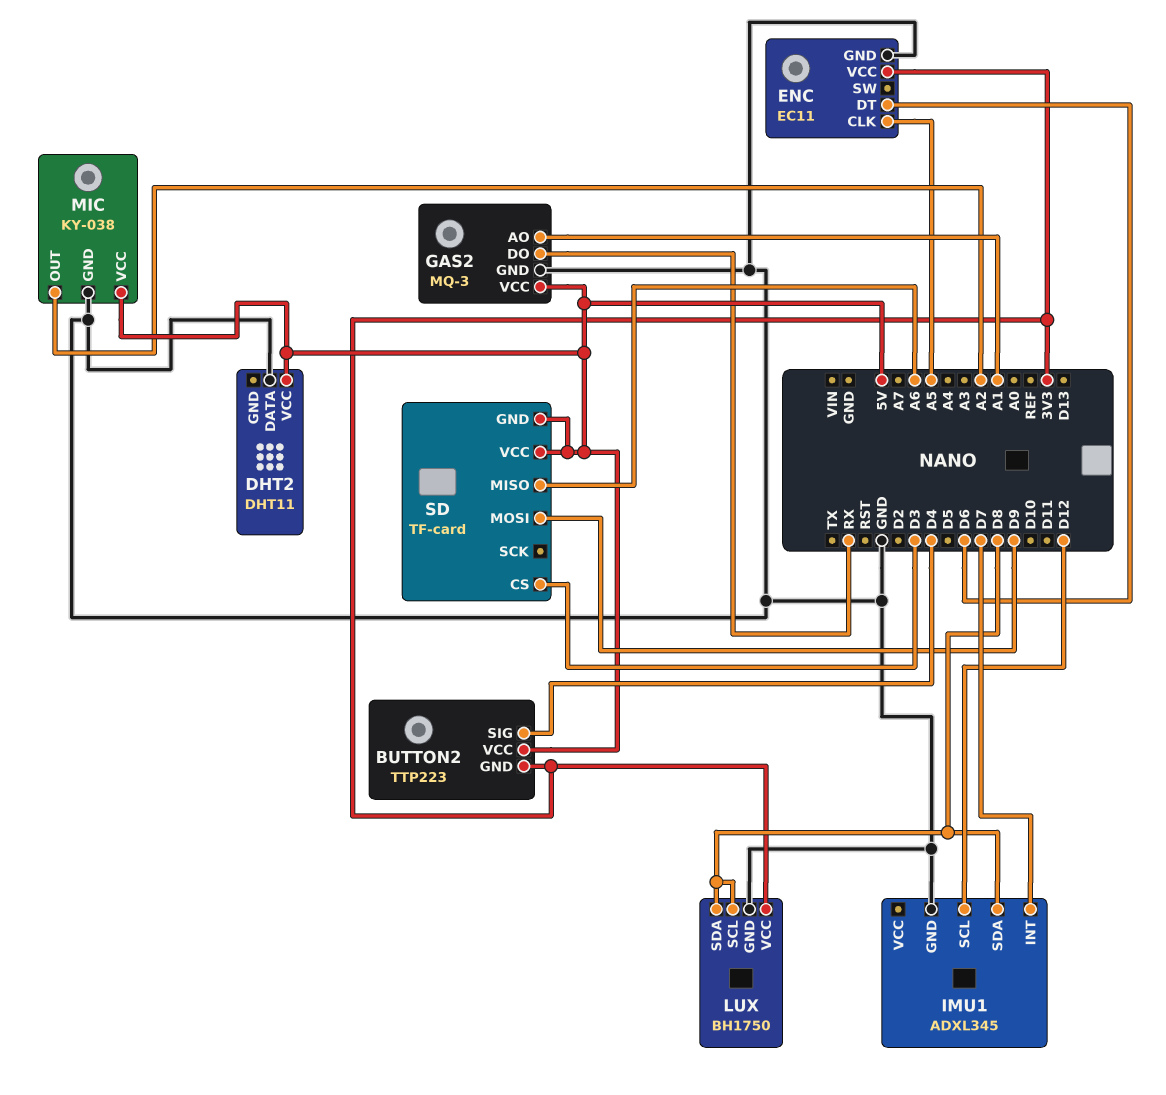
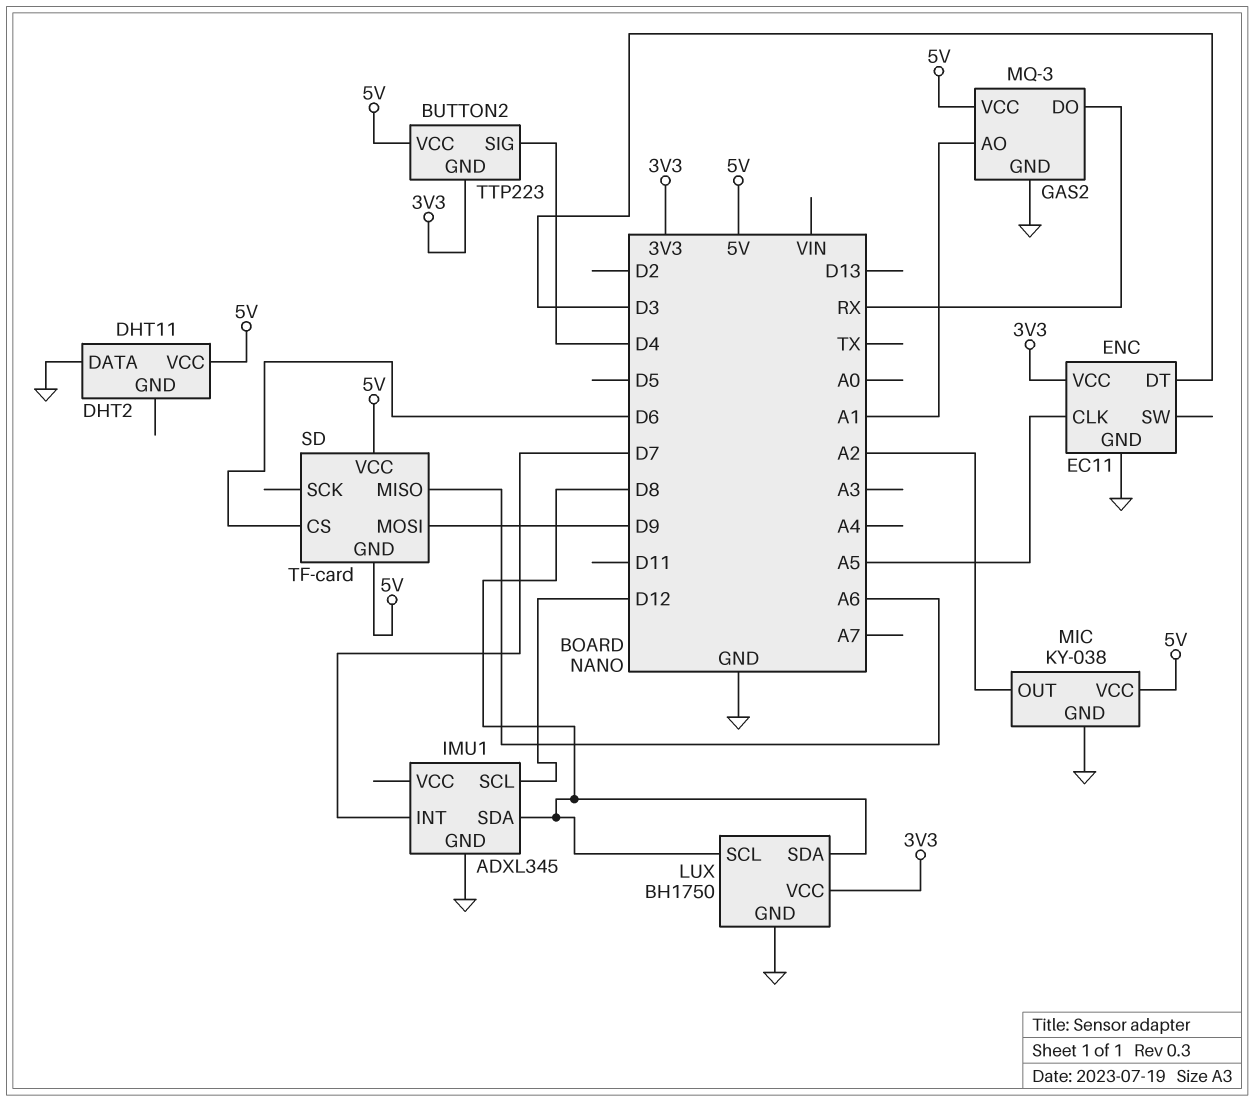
ENC pin DT: D6 -> D3
SD pin CS: D3 -> D6

